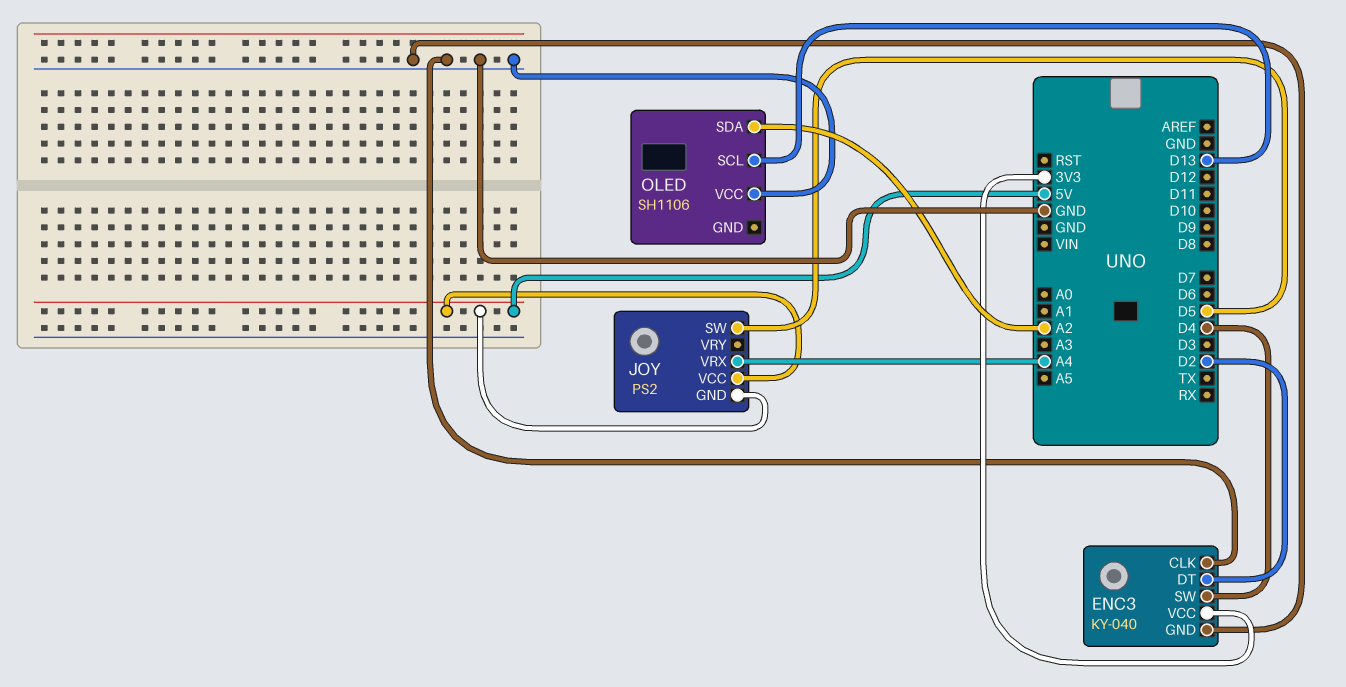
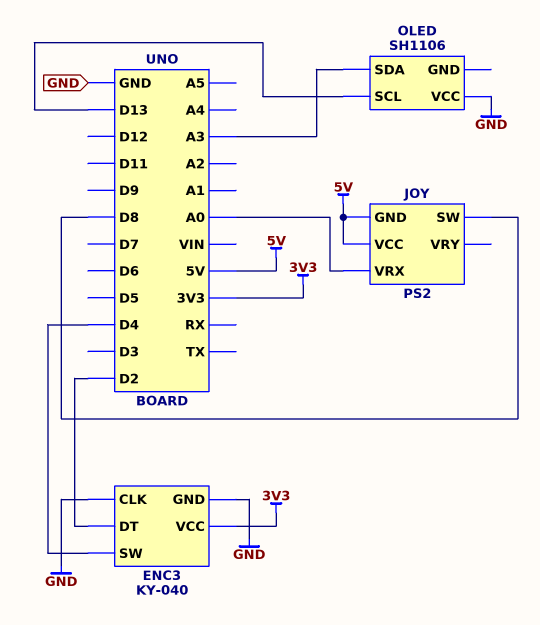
JOY pin SW: D5 -> D8
JOY pin VRX: A4 -> A0
OLED pin SDA: A2 -> A3

